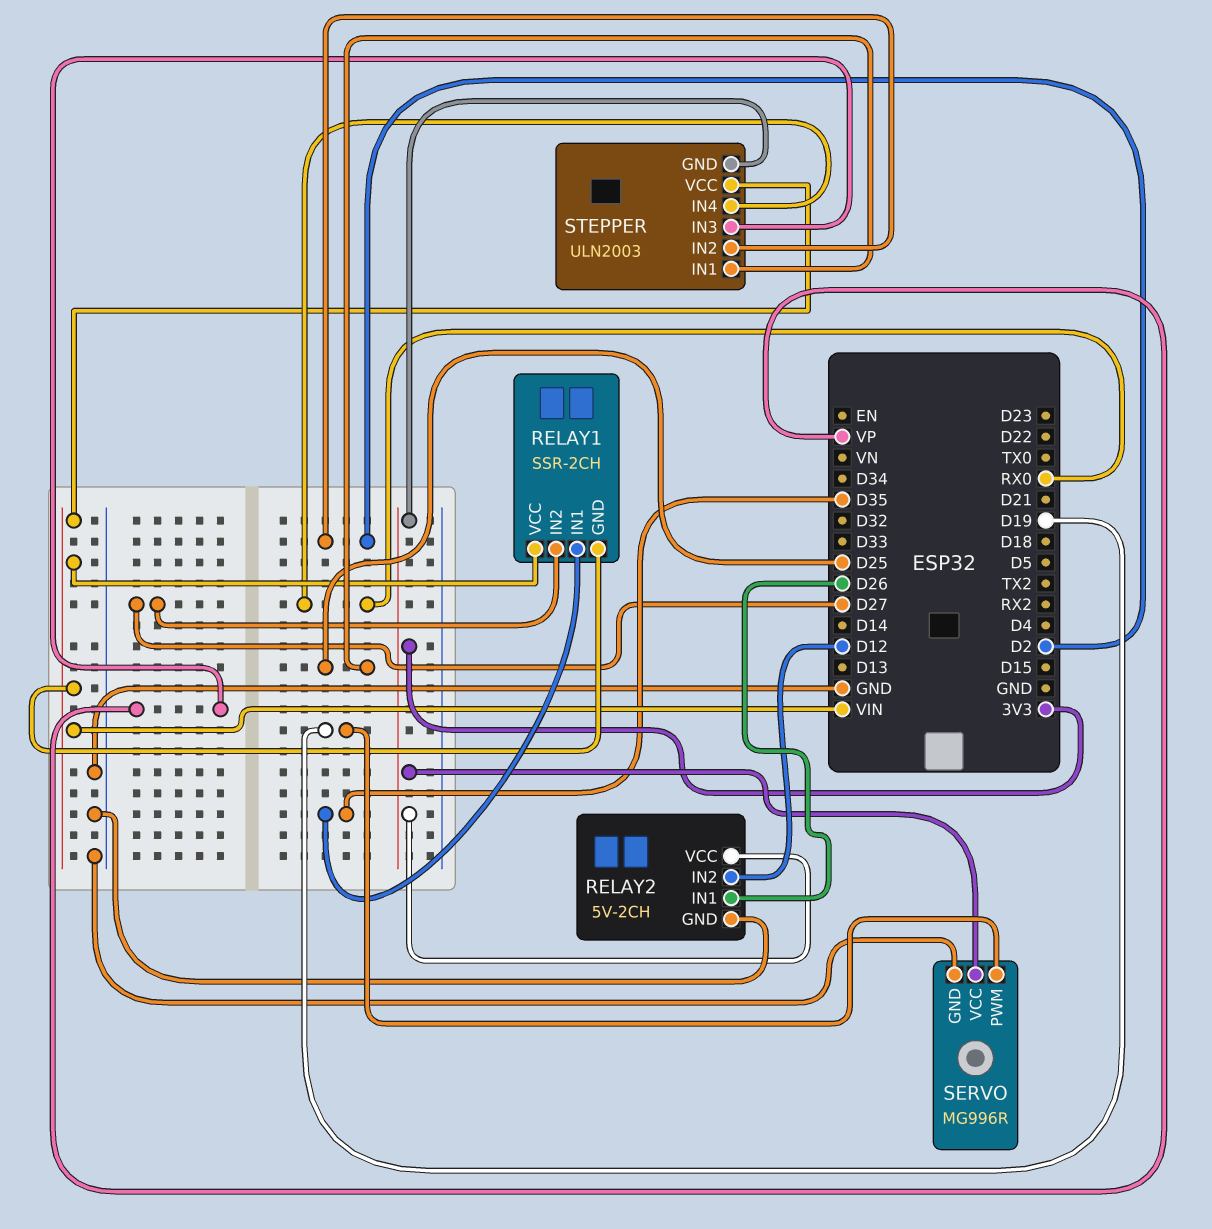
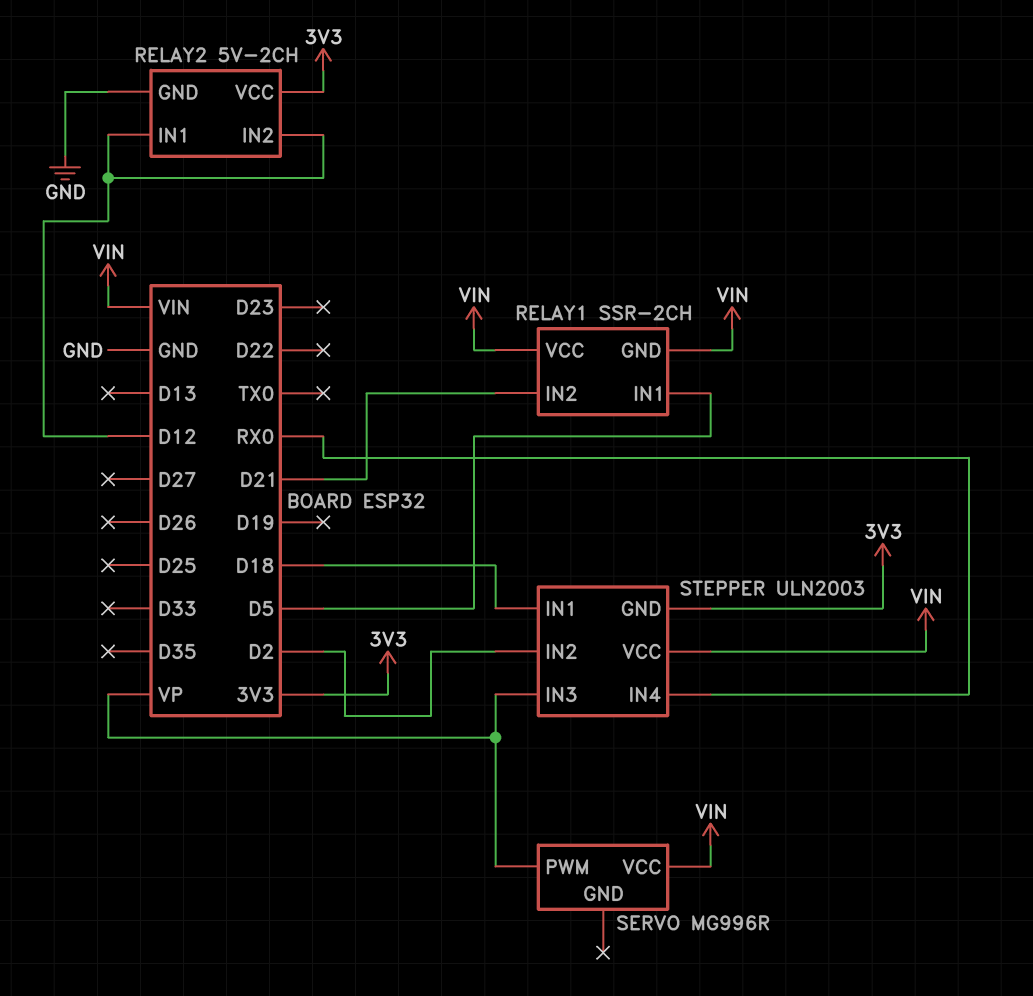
RELAY1 pin IN1: D35 -> D5
RELAY1 pin IN2: D27 -> D21
RELAY2 pin IN1: D26 -> D12
SERVO pin GND: GND -> none
SERVO pin PWM: D19 -> VP
SERVO pin VCC: 3V3 -> VIN
STEPPER pin IN1: D25 -> D18

